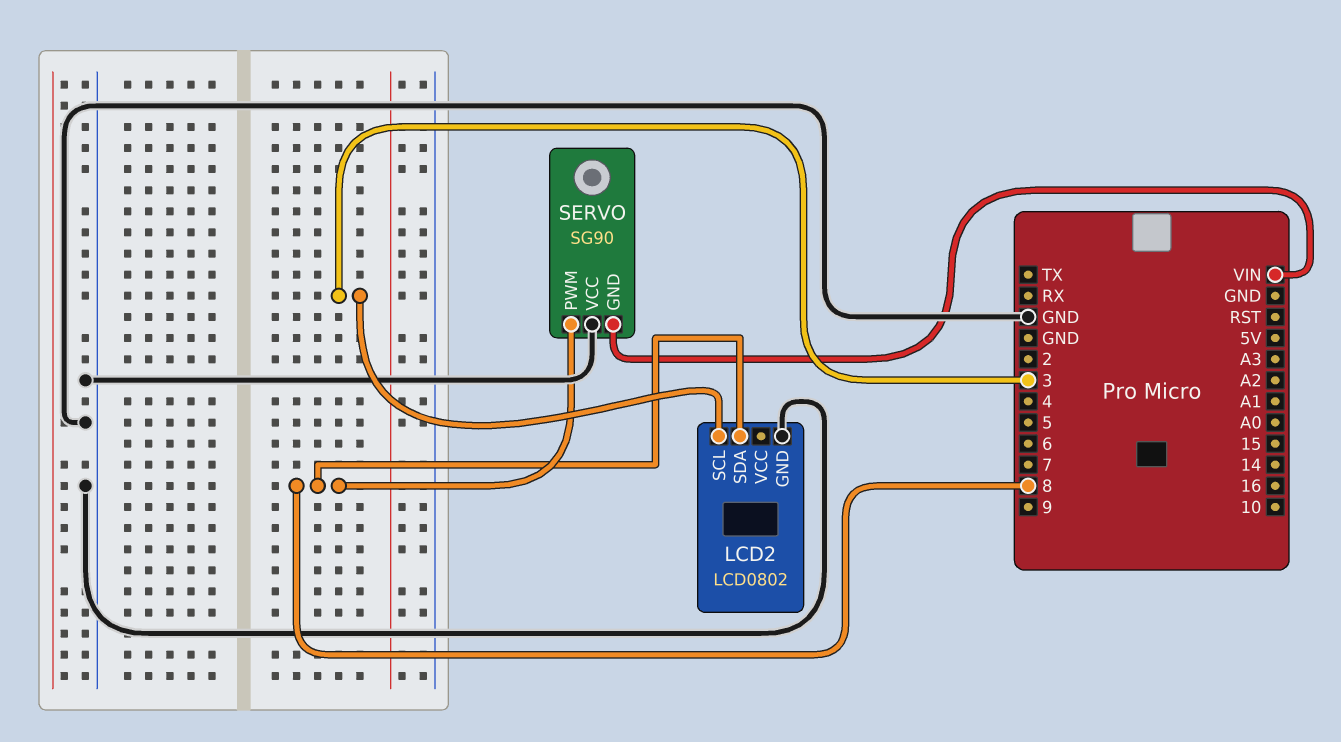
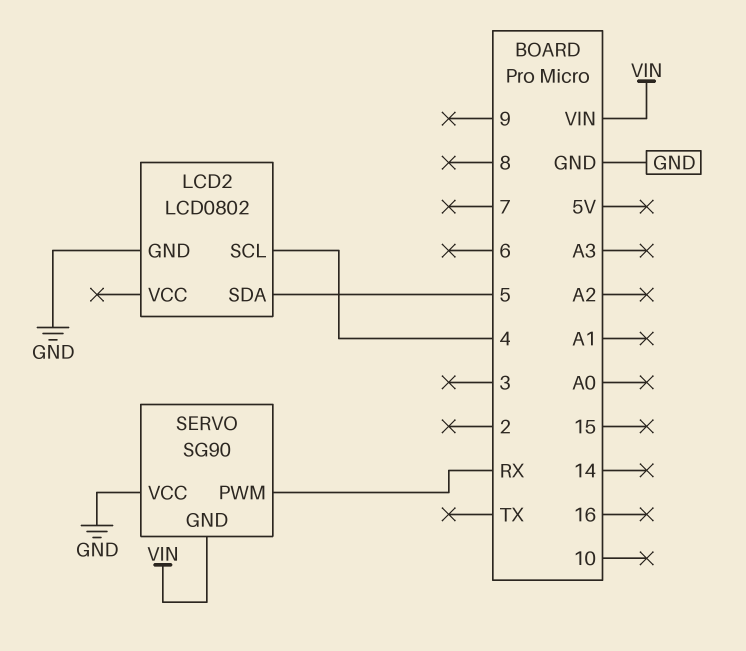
LCD2 pin SCL: 3 -> 4
LCD2 pin SDA: 8 -> 5
SERVO pin PWM: 8 -> RX

